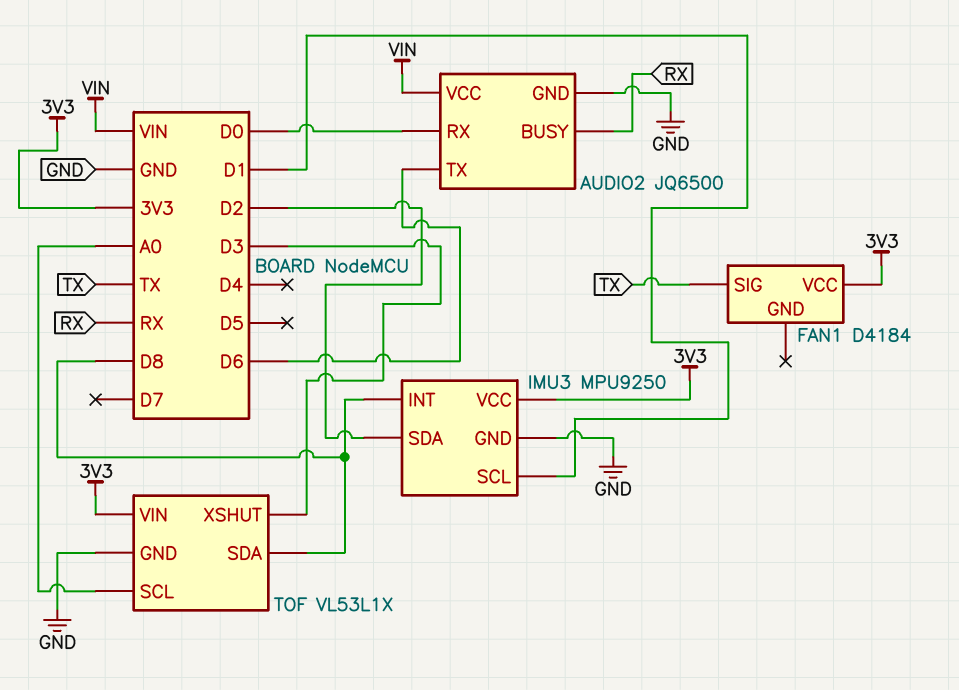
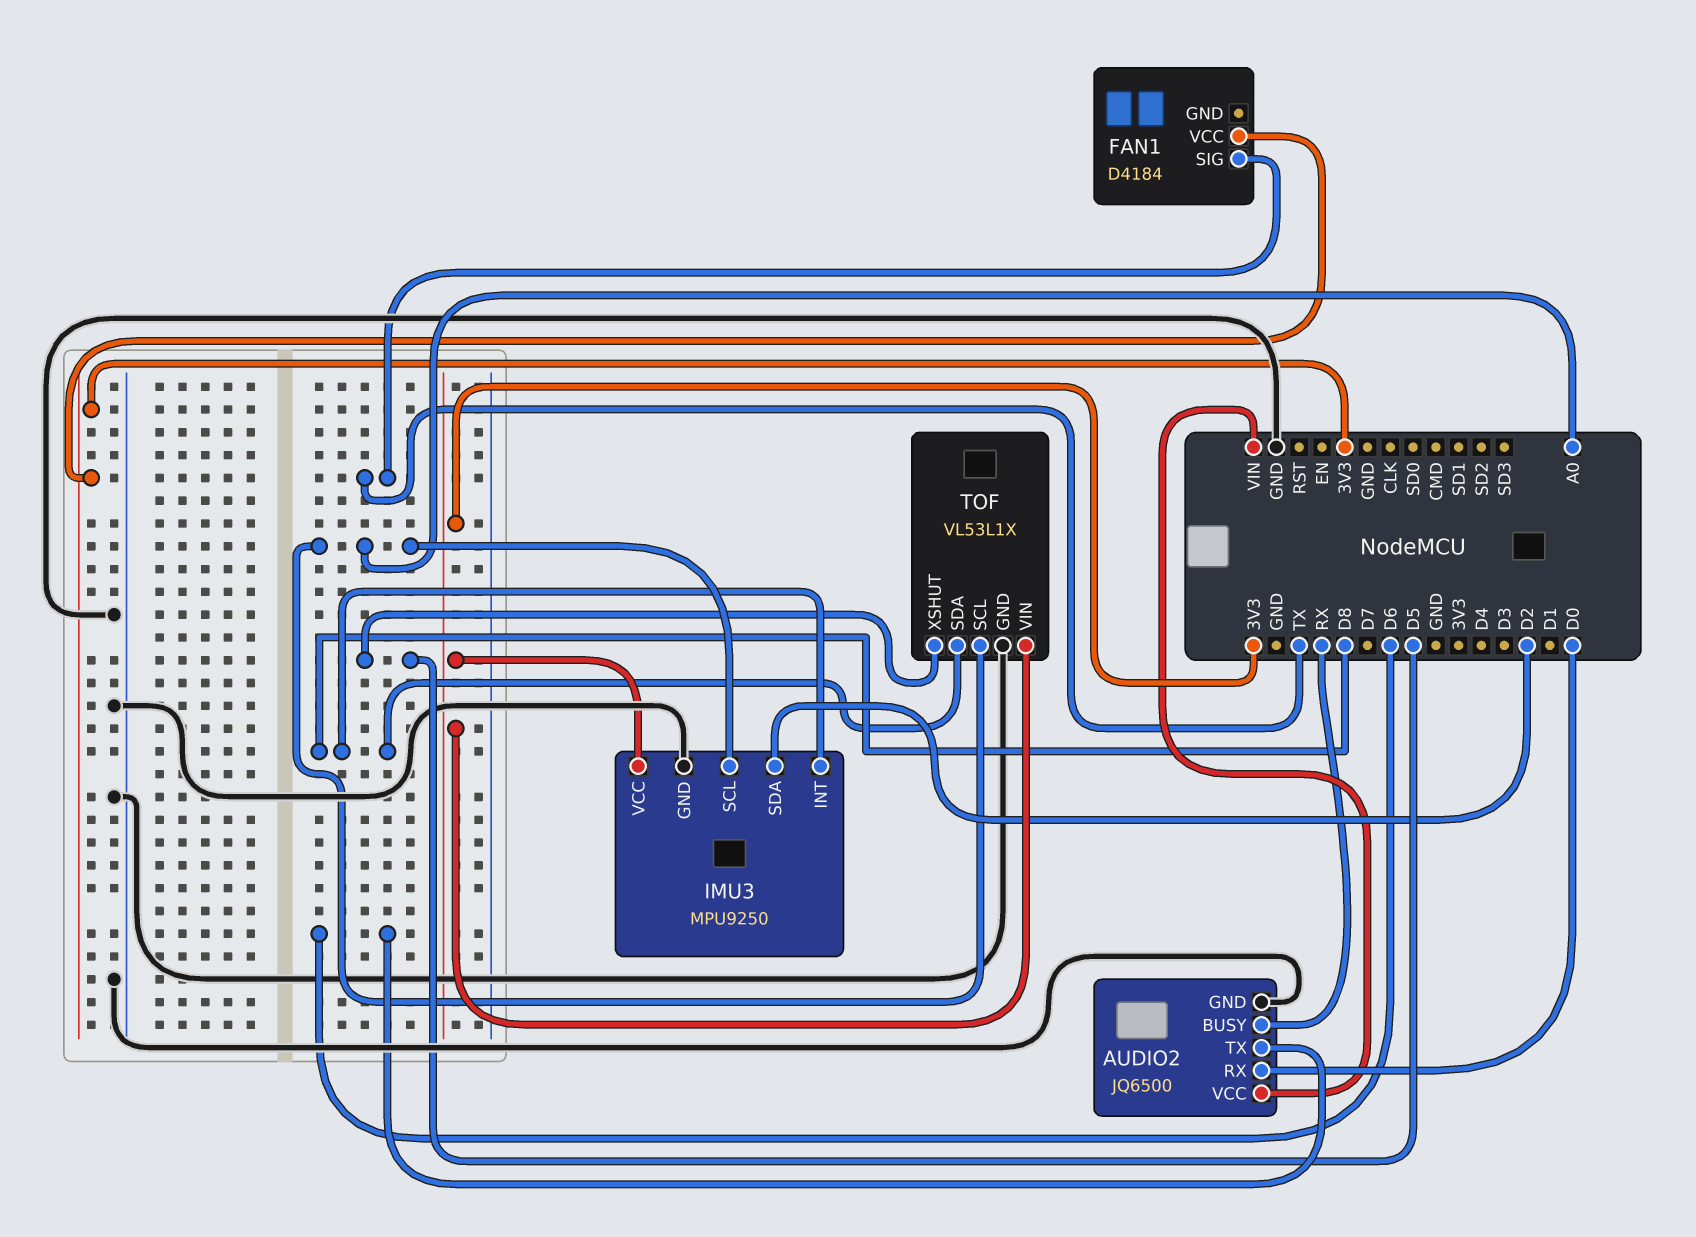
IMU3 pin SCL: D1 -> A0
TOF pin XSHUT: D3 -> D5

